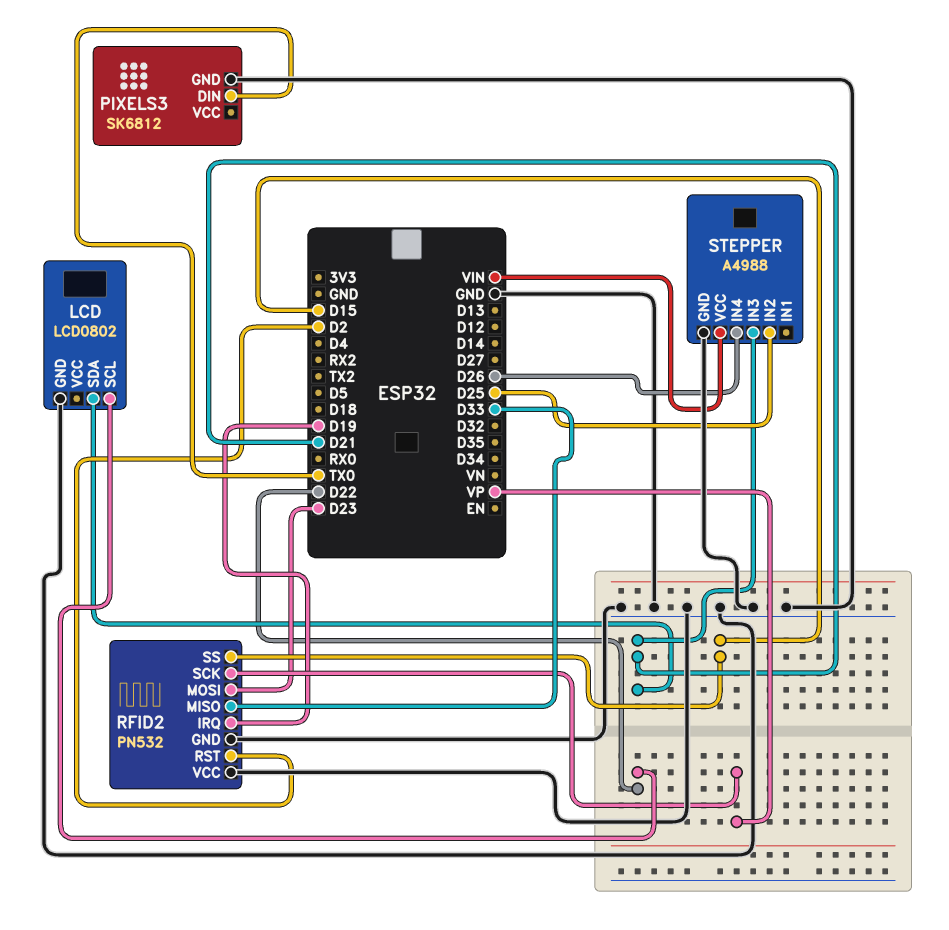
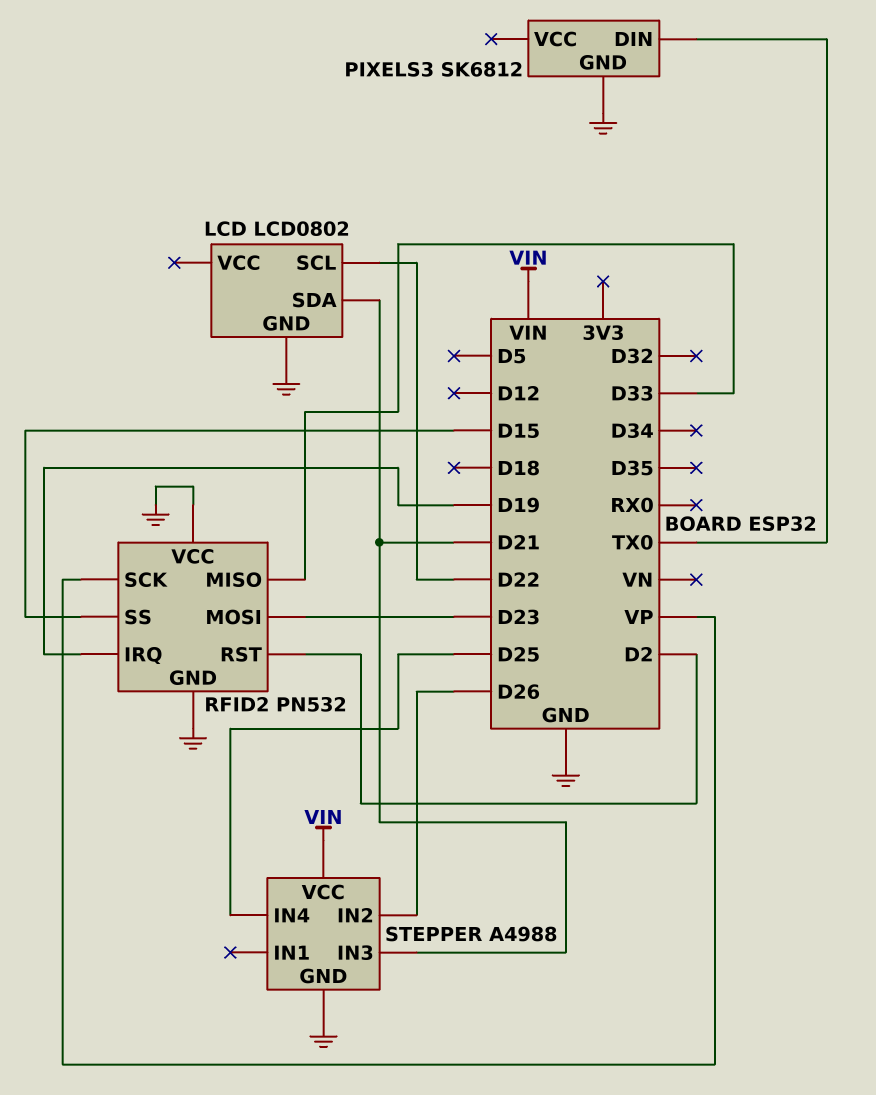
STEPPER pin IN2: D25 -> D26
STEPPER pin IN4: D26 -> D25

